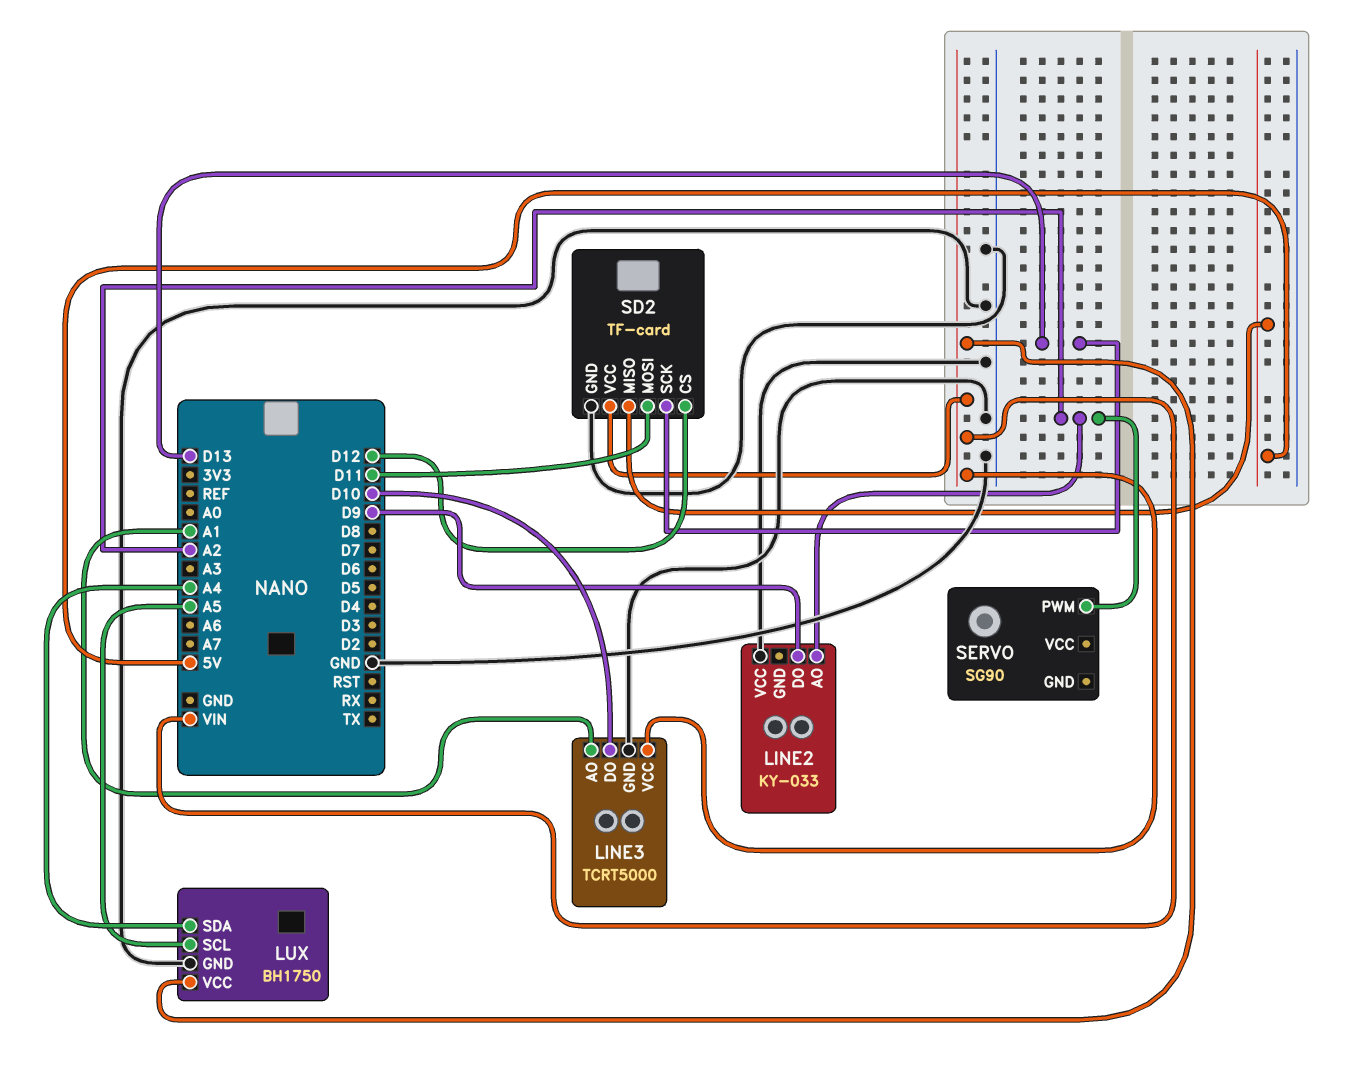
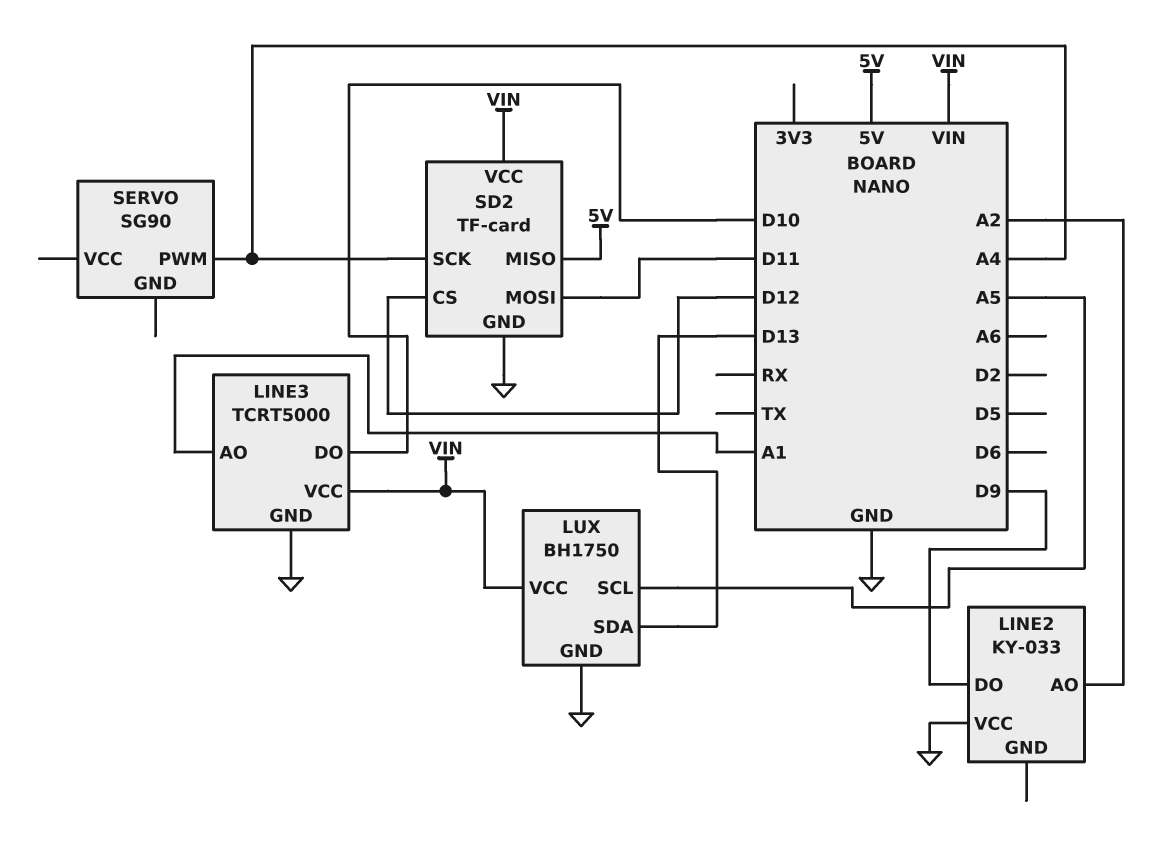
LUX pin SDA: A4 -> D13
SD2 pin SCK: D13 -> A4
SERVO pin PWM: A2 -> A4

